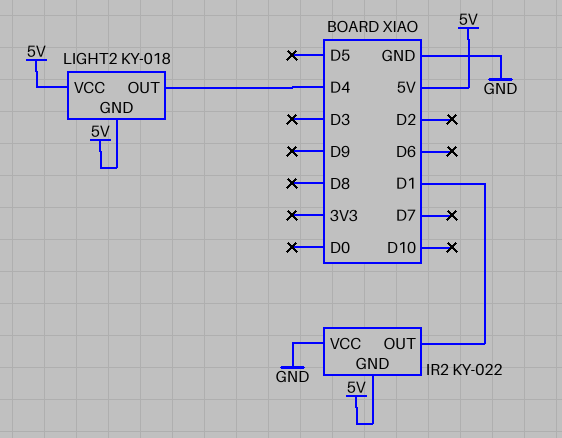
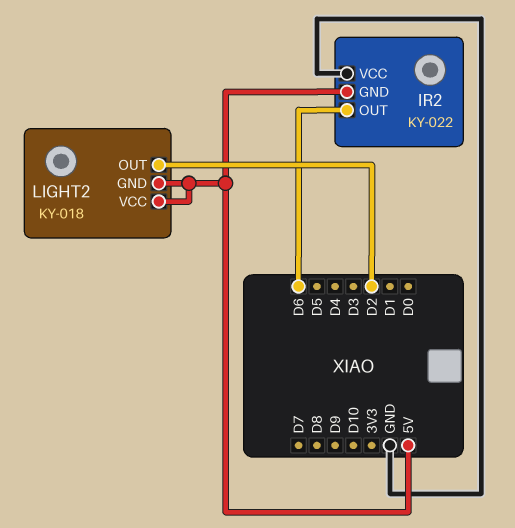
IR2 pin OUT: D1 -> D6
LIGHT2 pin OUT: D4 -> D2

